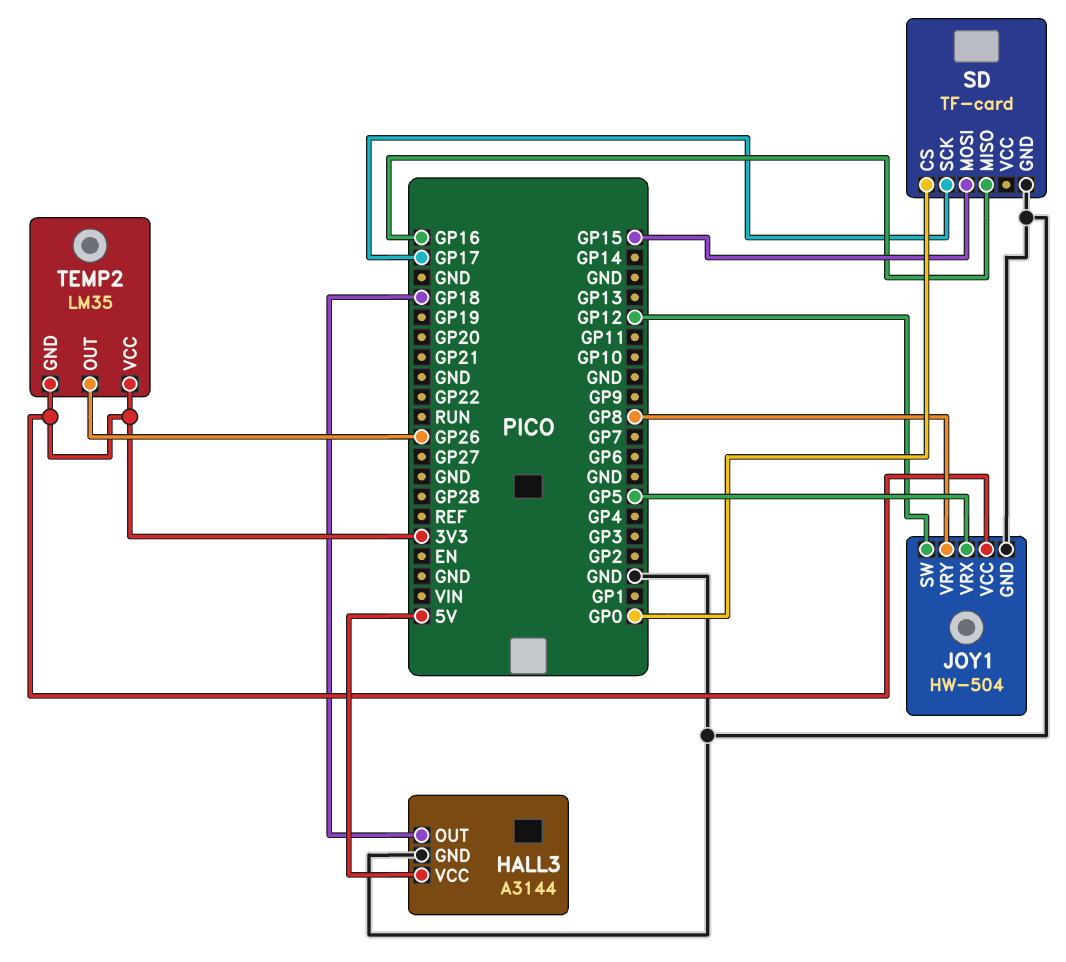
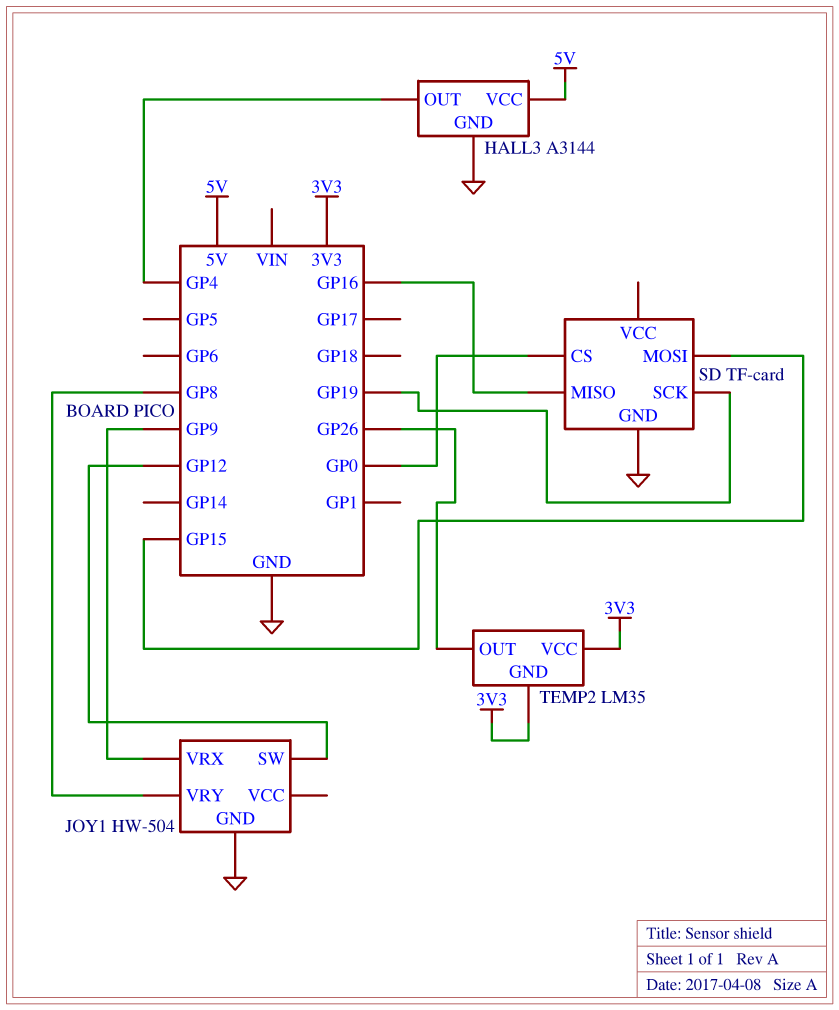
HALL3 pin OUT: GP18 -> GP4
JOY1 pin VCC: 3V3 -> none
JOY1 pin VRX: GP5 -> GP9
SD pin SCK: GP17 -> GP19

